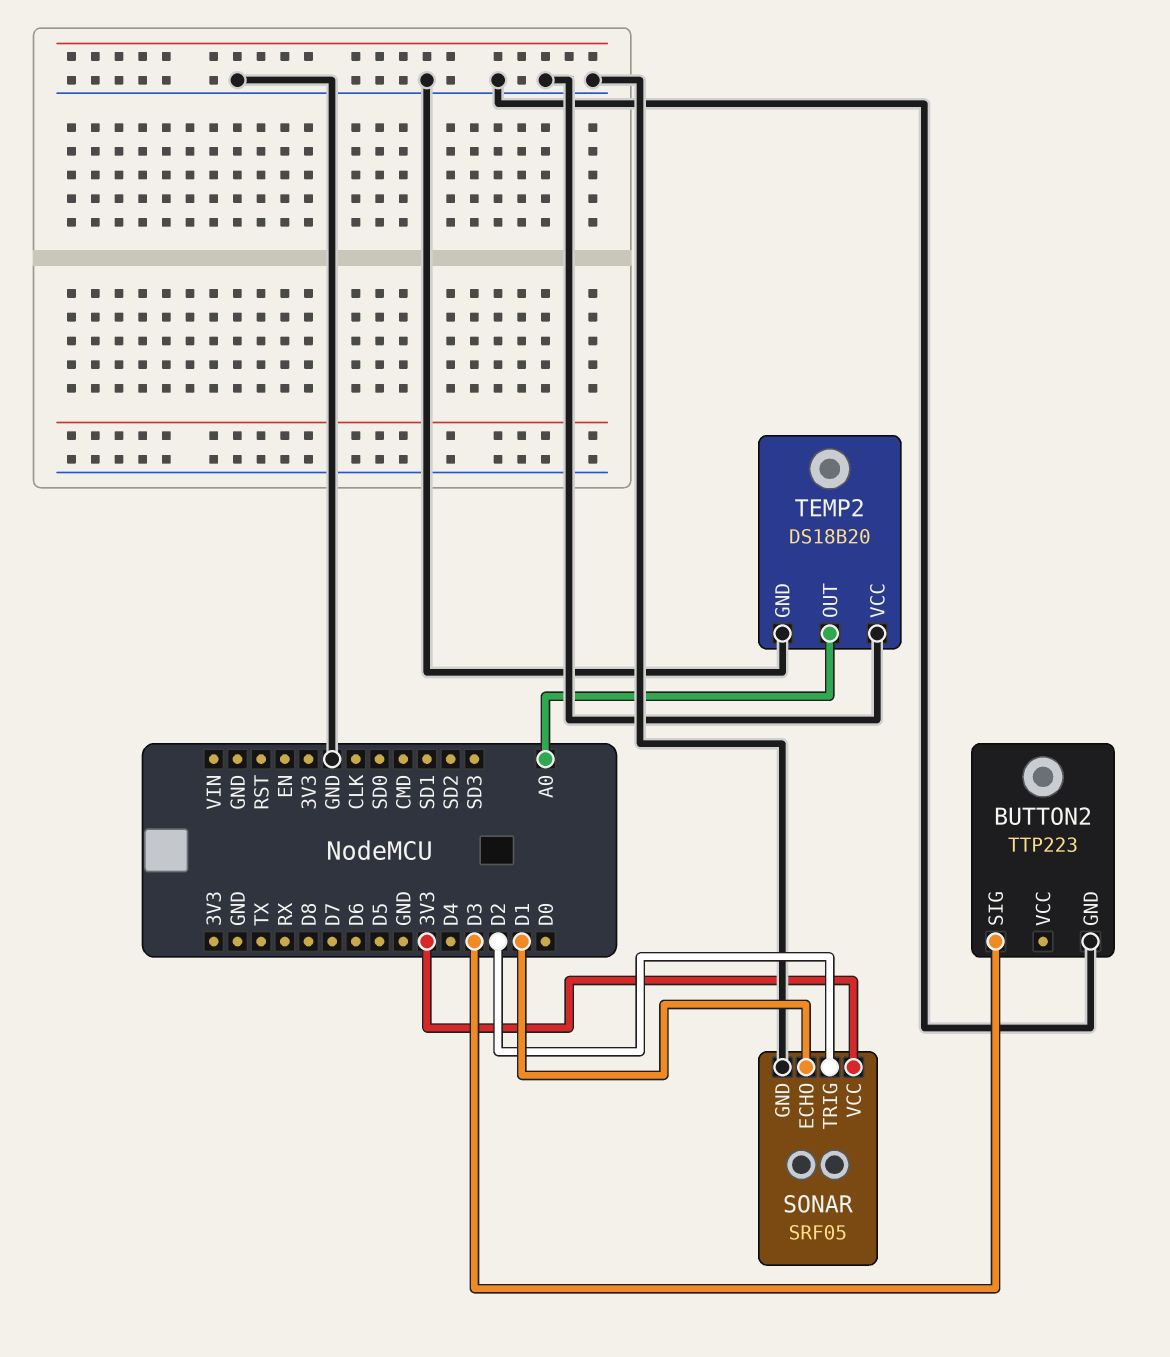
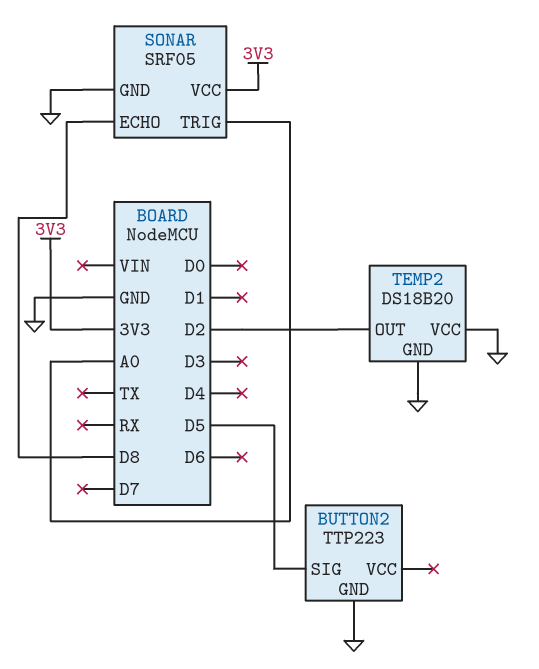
BUTTON2 pin SIG: D3 -> D5
SONAR pin ECHO: D1 -> D8
SONAR pin TRIG: D2 -> A0
TEMP2 pin OUT: A0 -> D2

